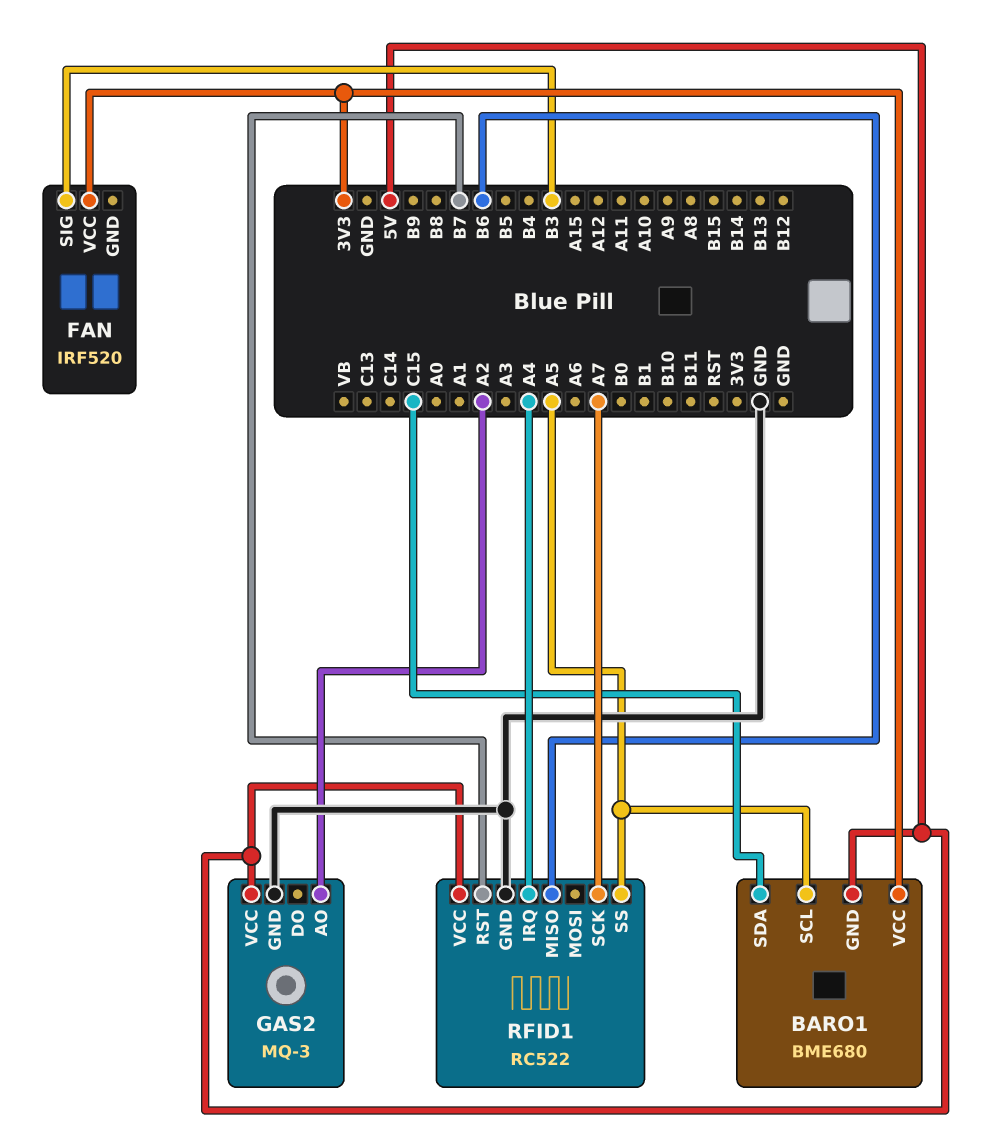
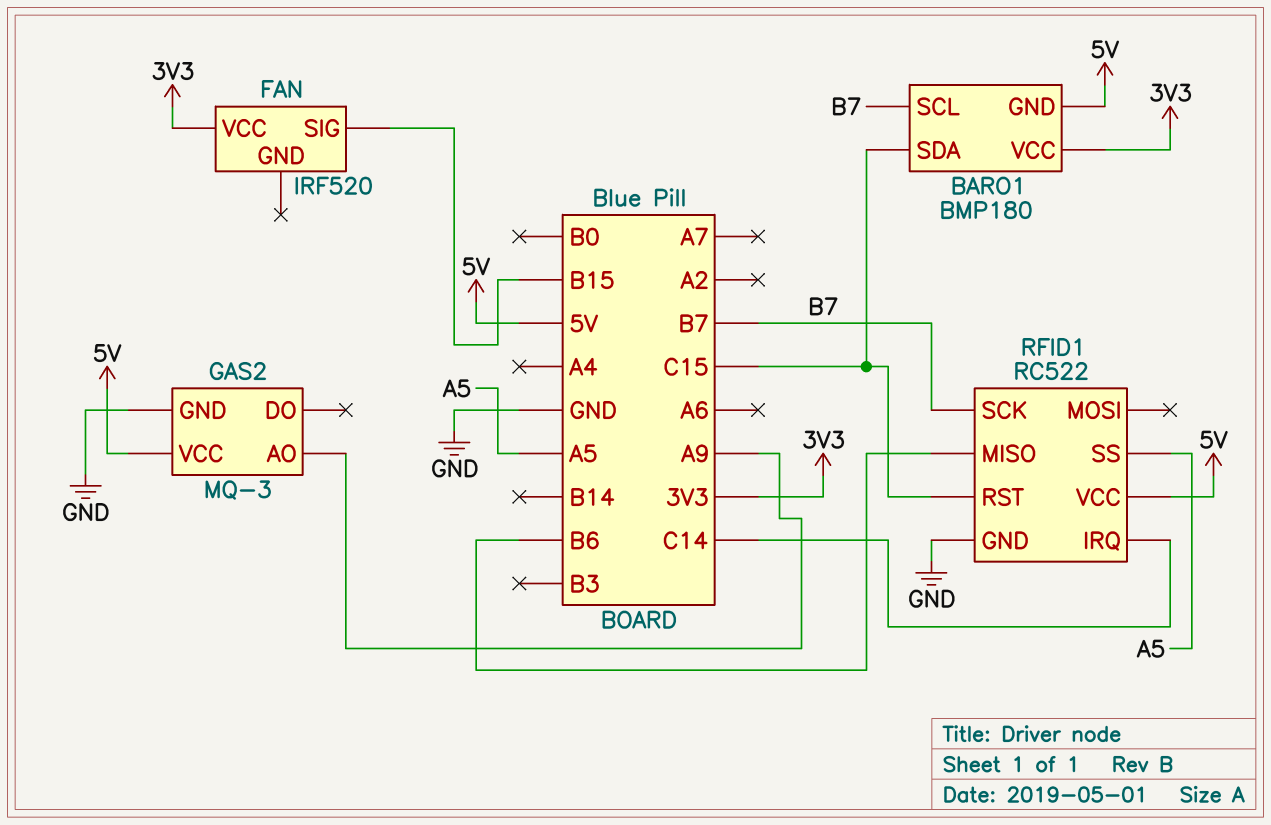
BARO1: BME680 -> BMP180
BARO1 pin SCL: A5 -> B7
FAN pin SIG: B3 -> B15
GAS2 pin AO: A2 -> A9
RFID1 pin IRQ: A4 -> C14
RFID1 pin RST: B7 -> C15
RFID1 pin SCK: A7 -> B7

